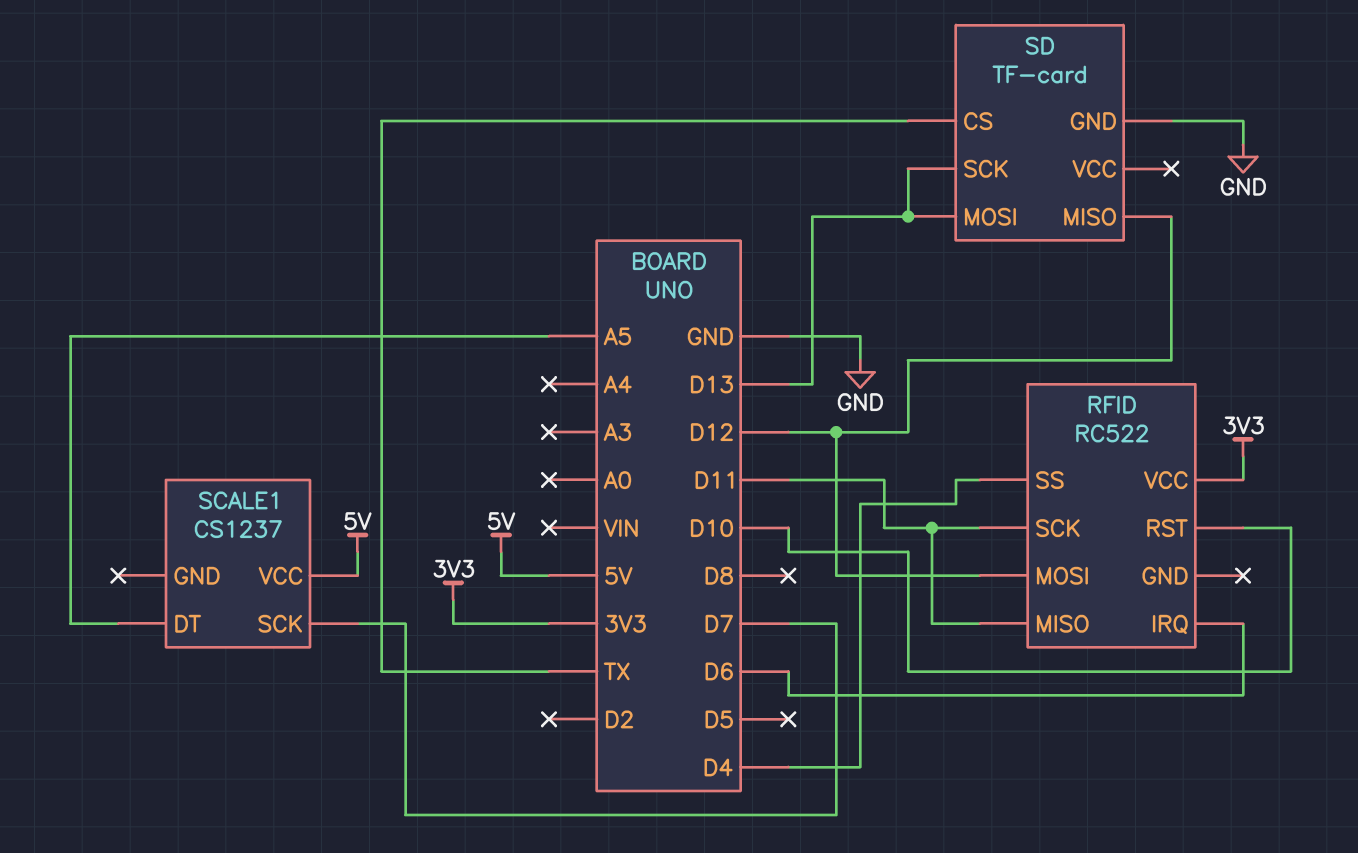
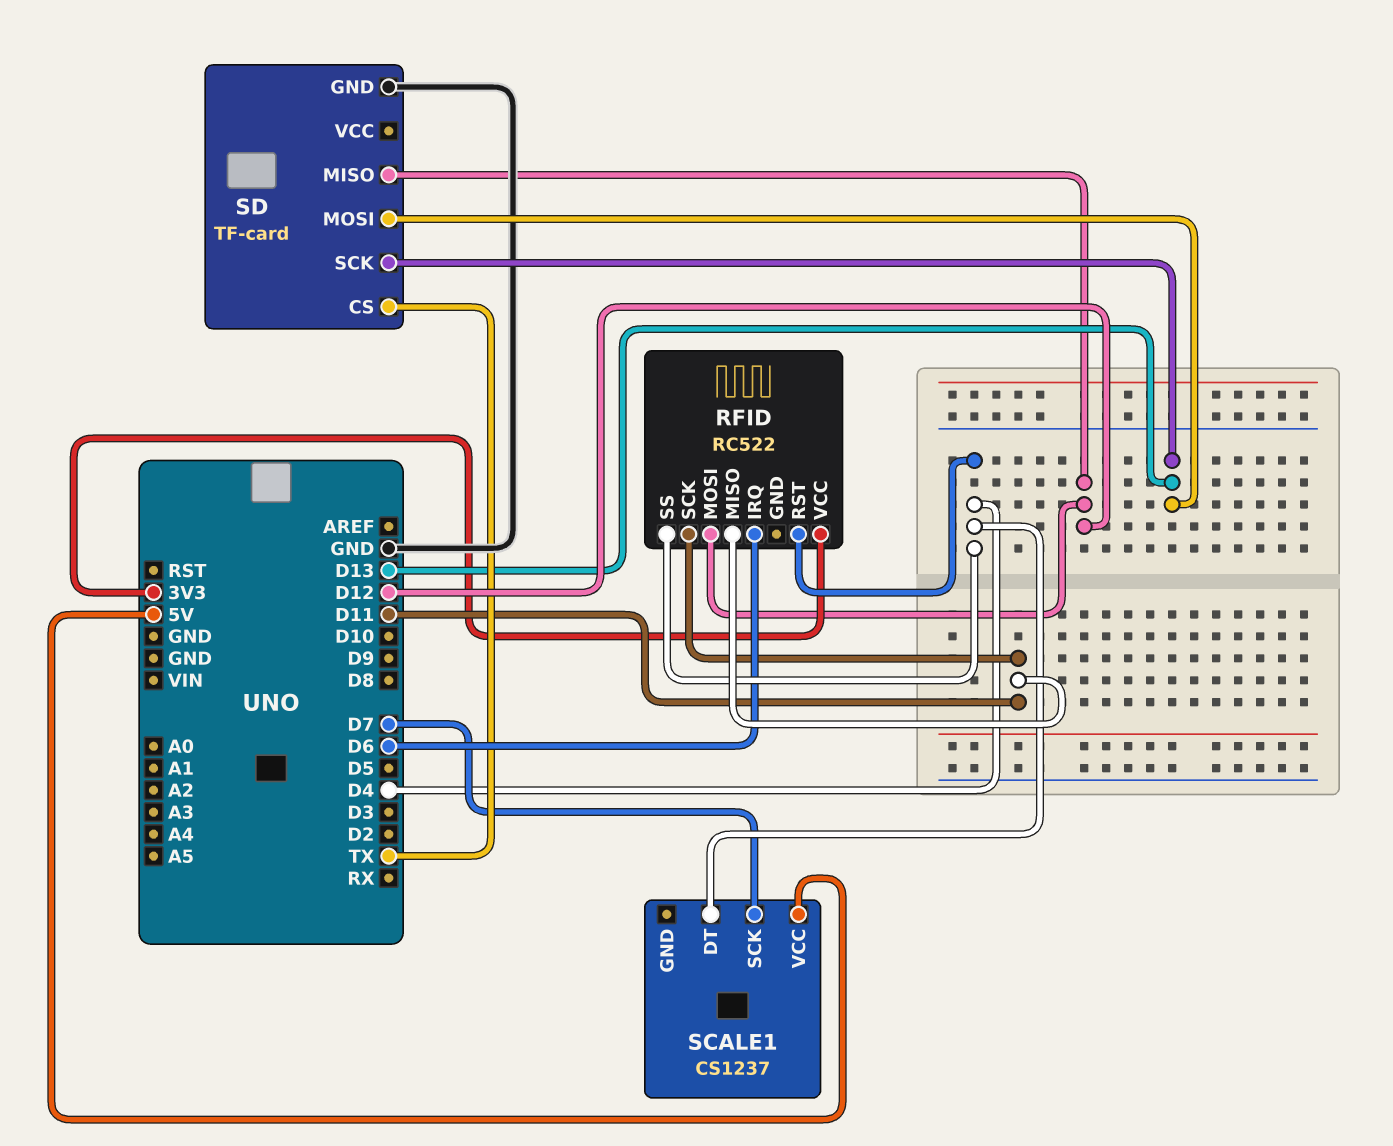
RFID pin RST: D10 -> D4
SCALE1 pin DT: A5 -> D4

